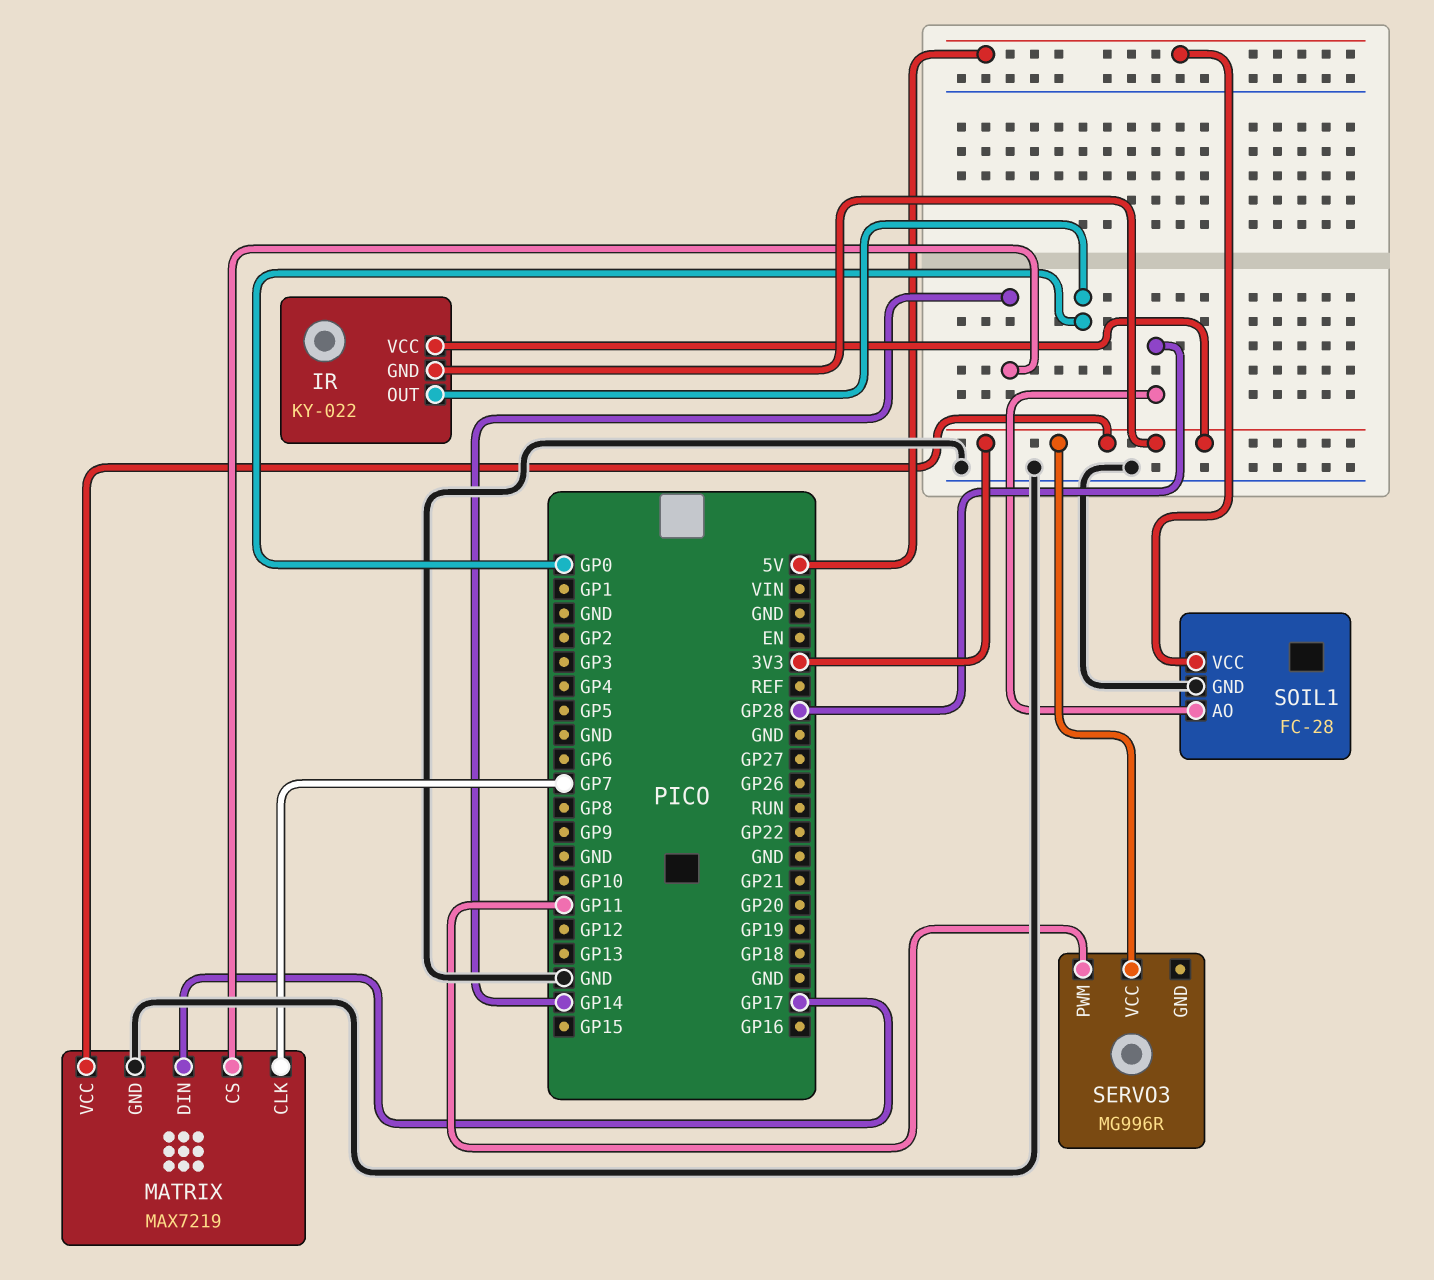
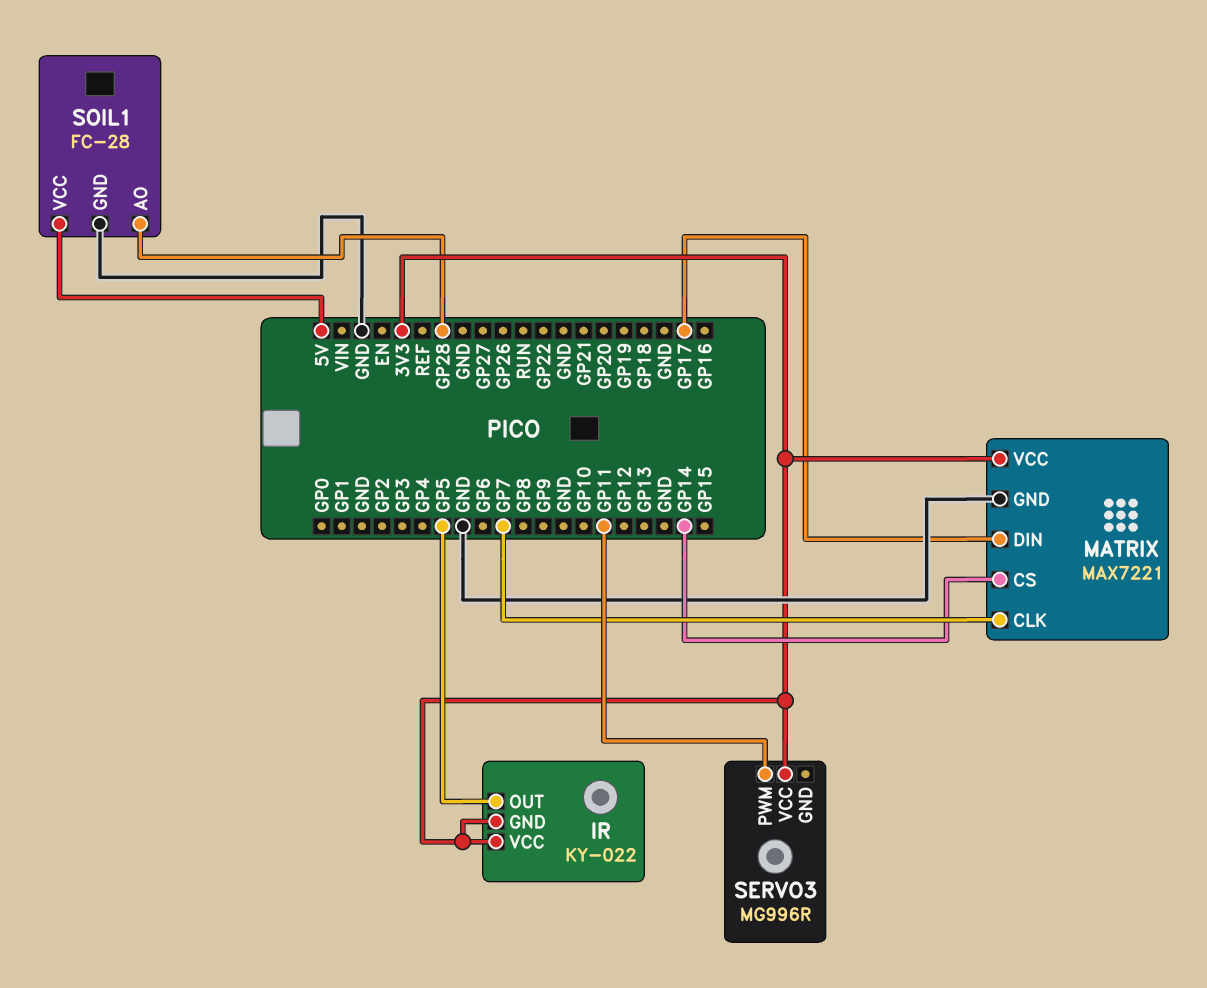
IR pin OUT: GP0 -> GP5
MATRIX: MAX7219 -> MAX7221

